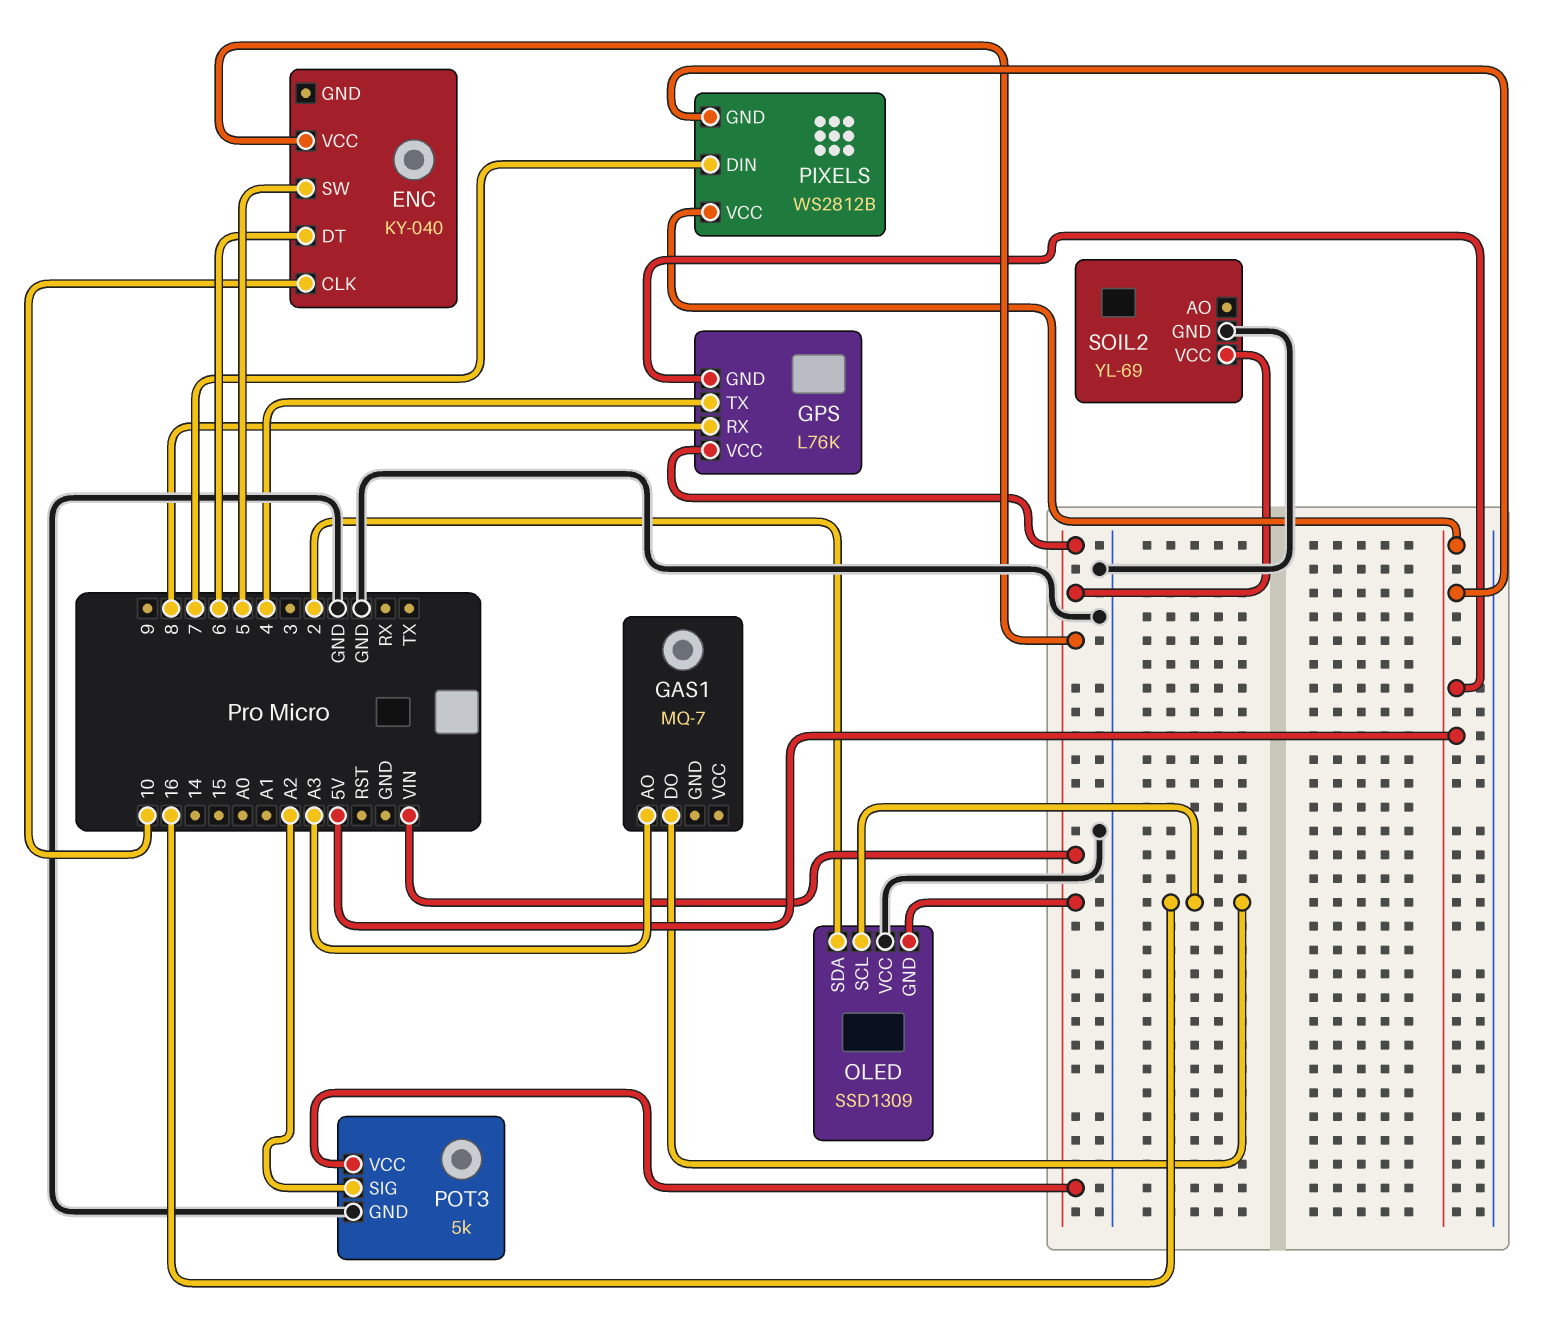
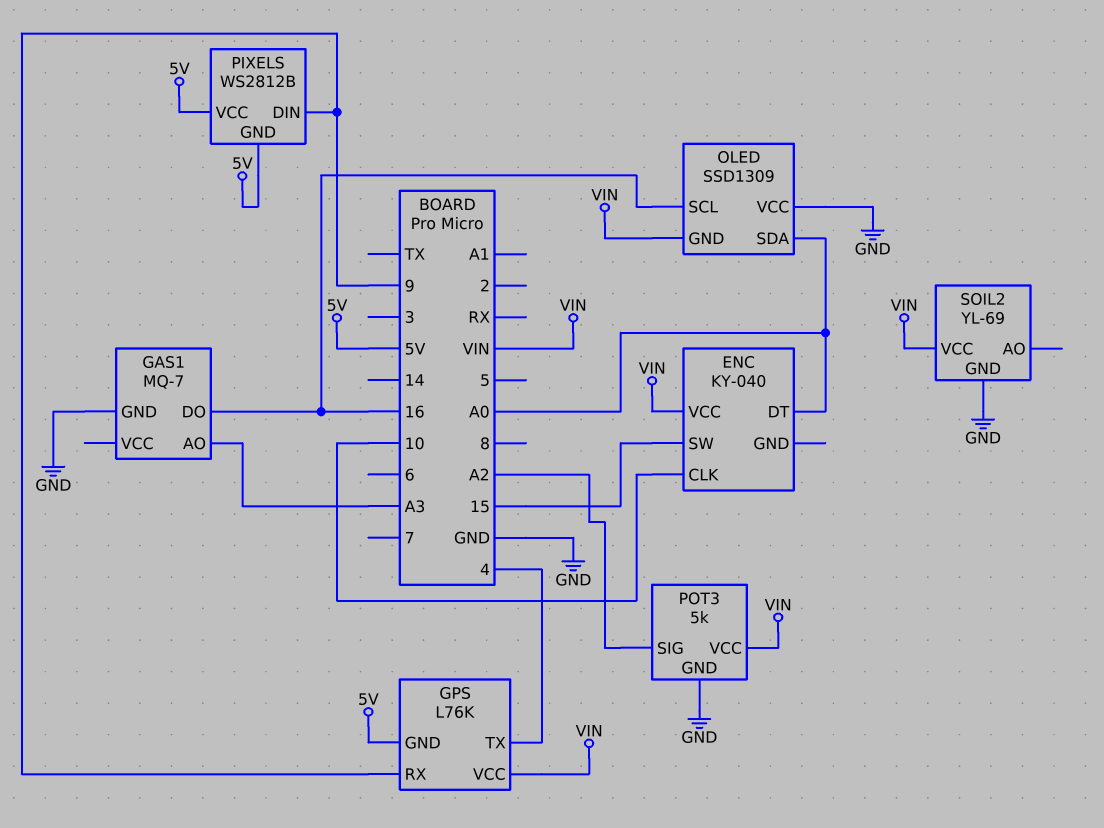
ENC pin DT: 6 -> A0
ENC pin SW: 5 -> 15
GAS1 pin GND: none -> GND
GPS pin RX: 8 -> 9
OLED pin SDA: 2 -> A0
PIXELS pin DIN: 7 -> 9

